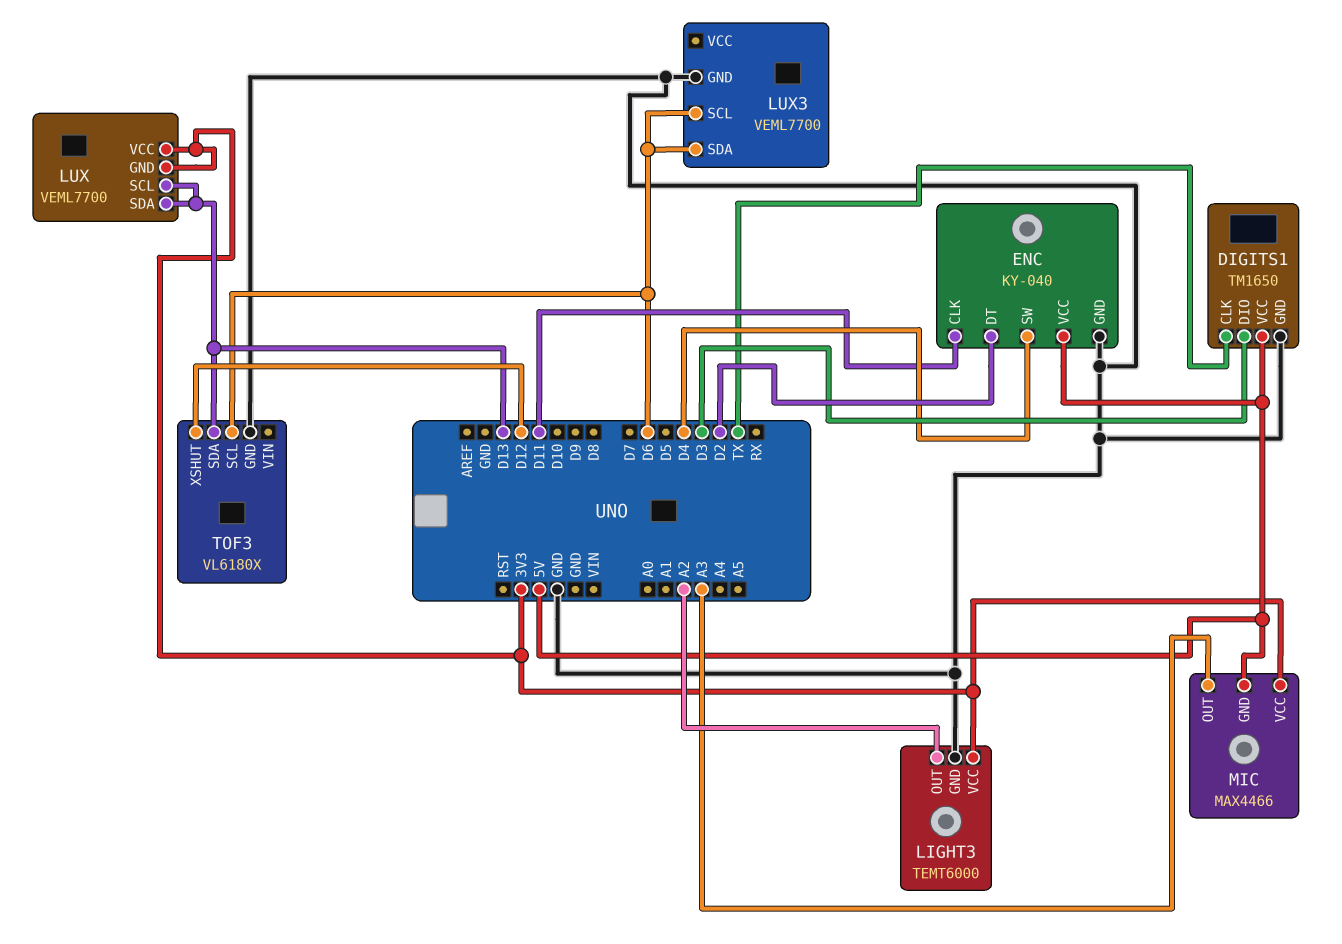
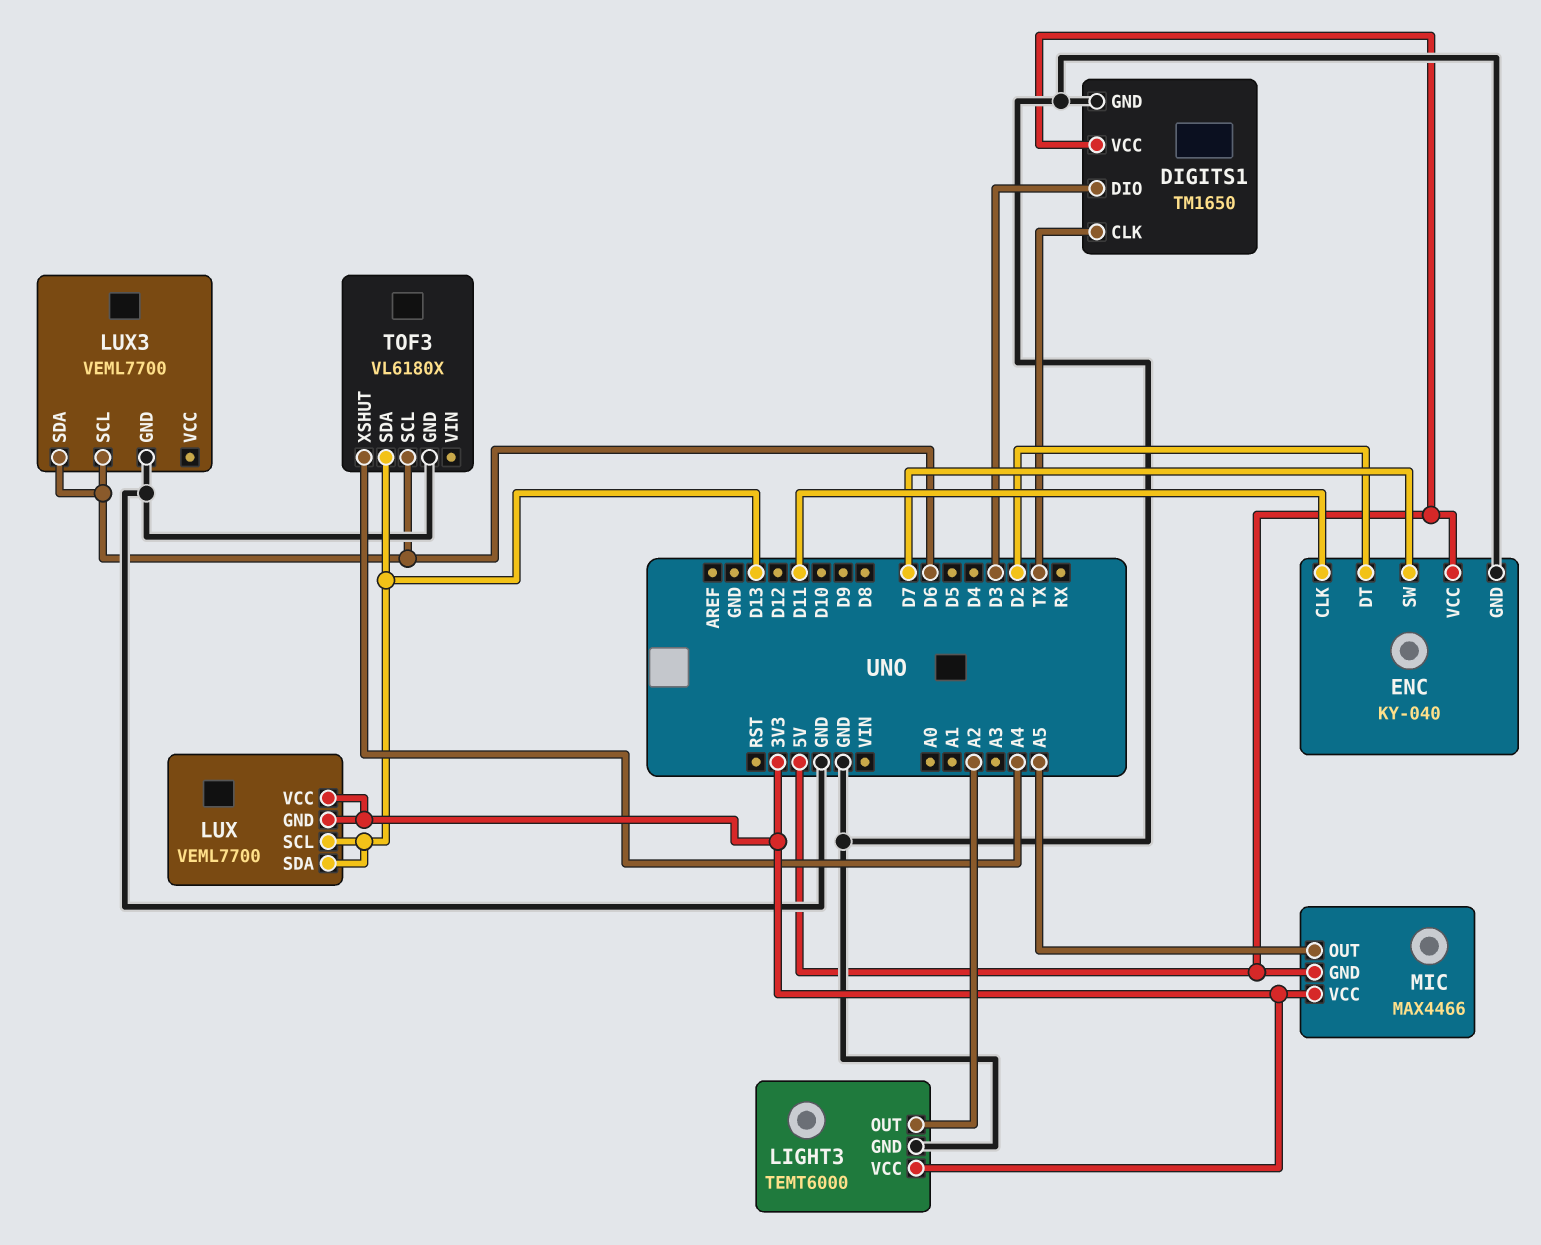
ENC pin SW: D4 -> D7
MIC pin OUT: A3 -> A5
TOF3 pin XSHUT: D12 -> A4

